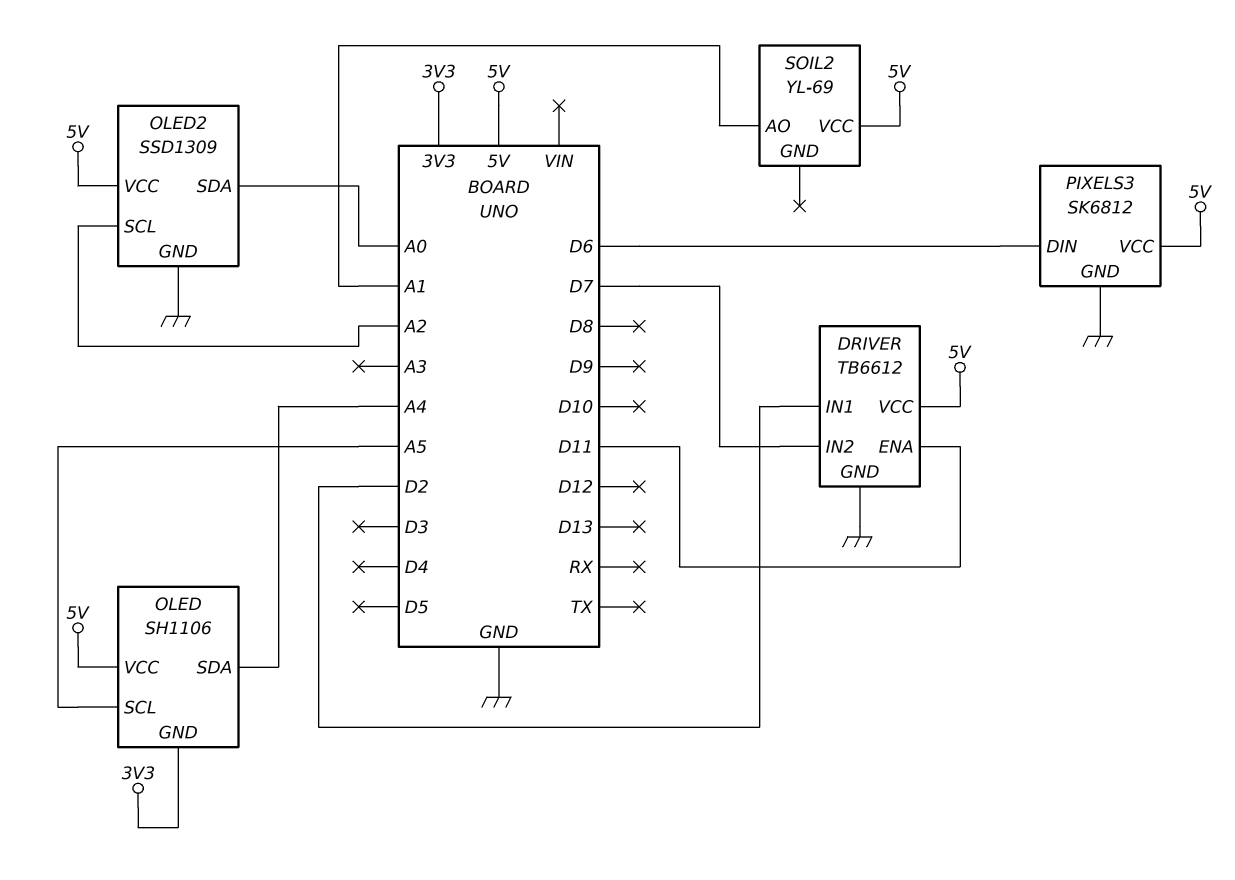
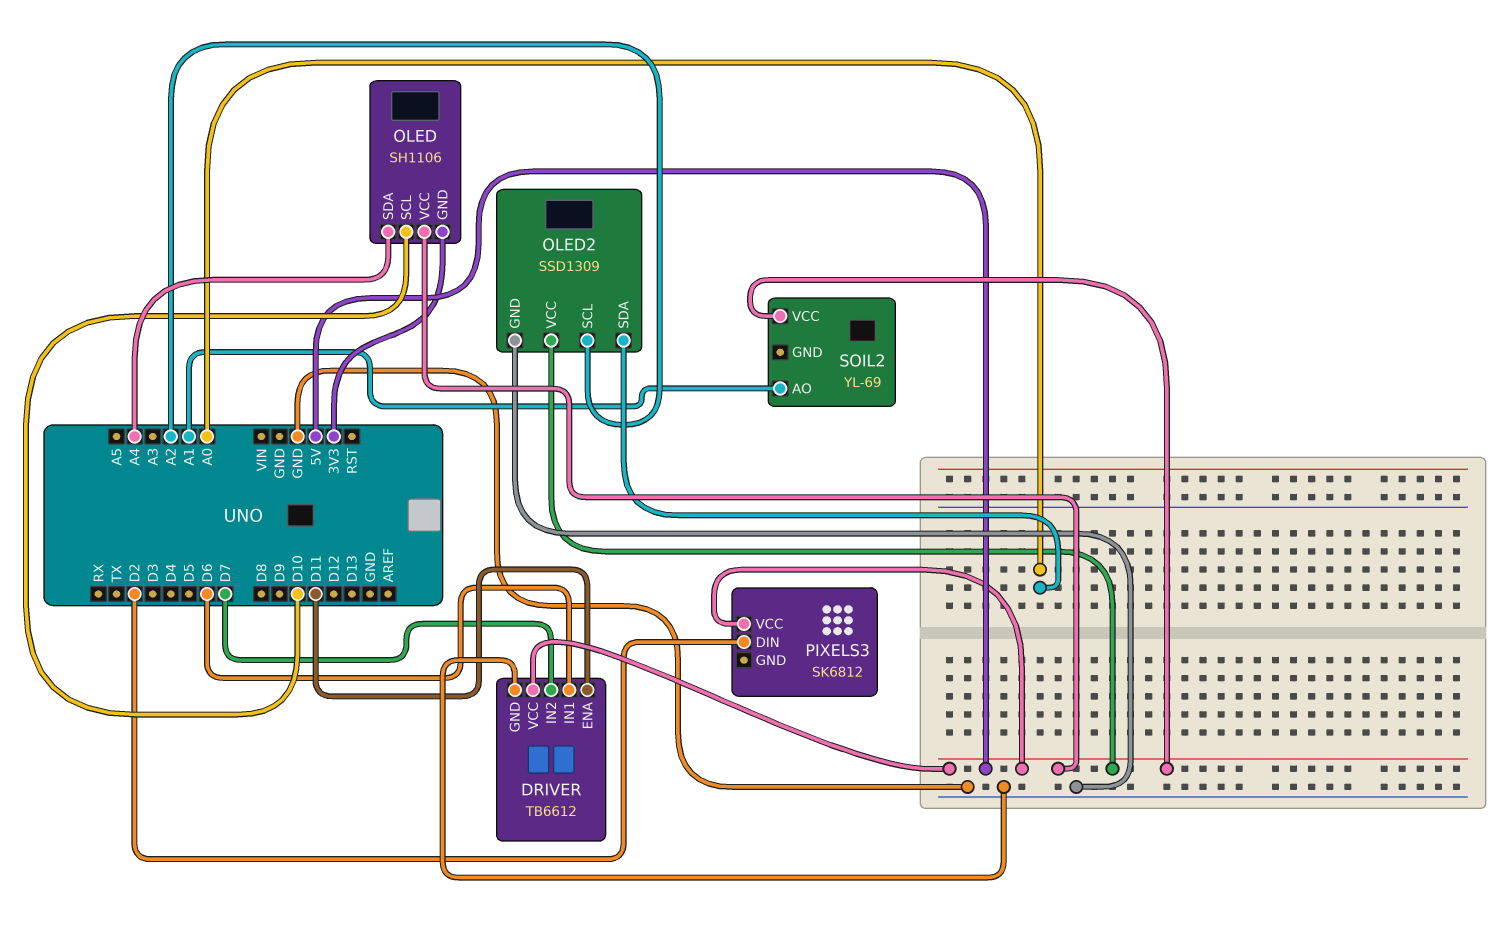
DRIVER pin IN1: D2 -> D6
OLED pin SCL: A5 -> D10
PIXELS3 pin DIN: D6 -> D2
PIXELS3 pin GND: GND -> none

